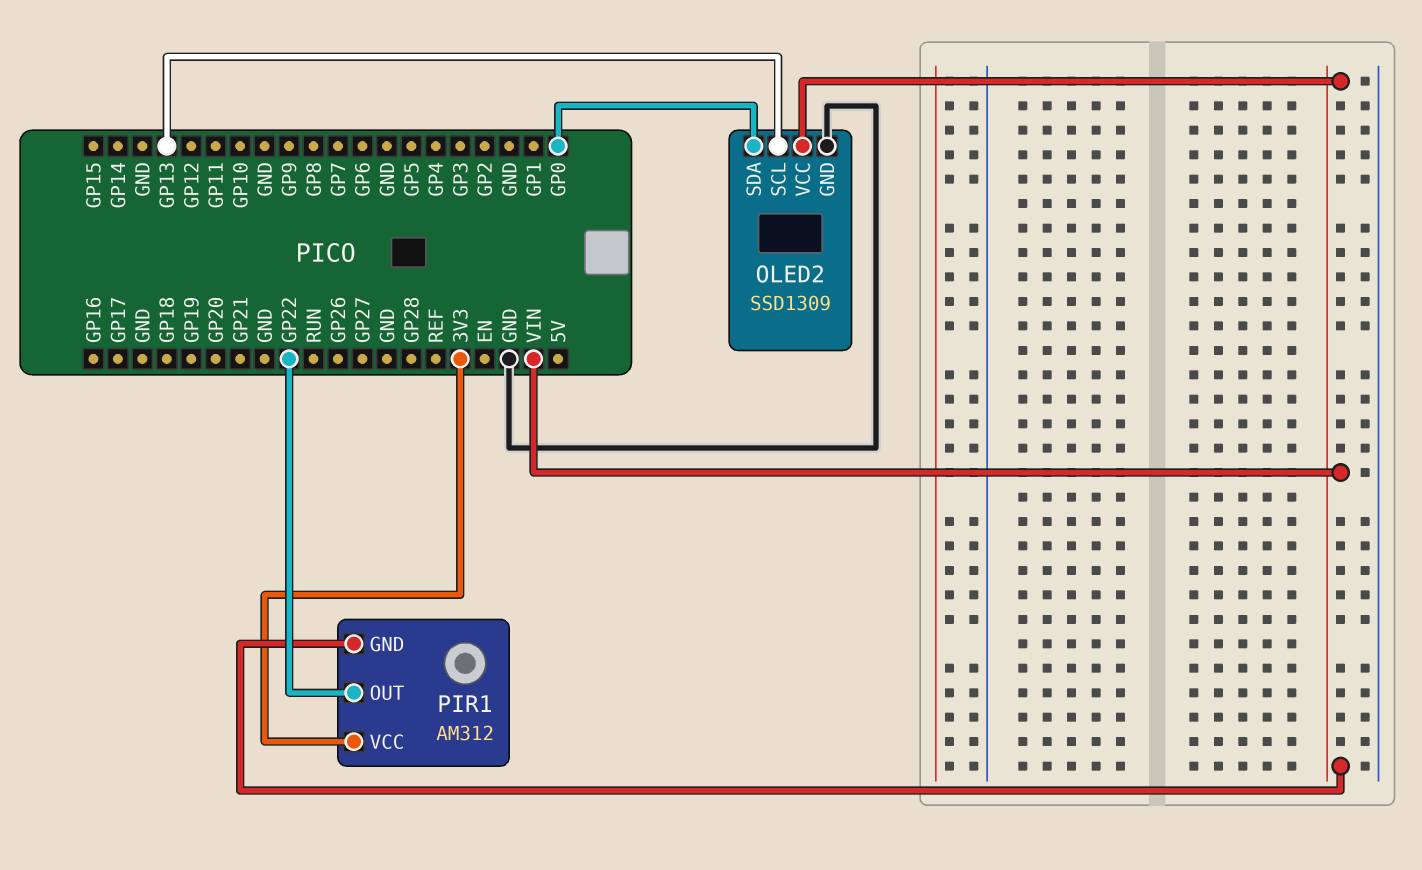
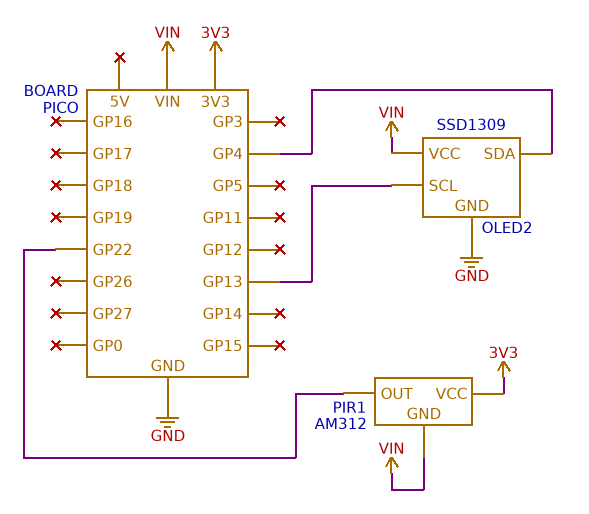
OLED2 pin SDA: GP0 -> GP4

